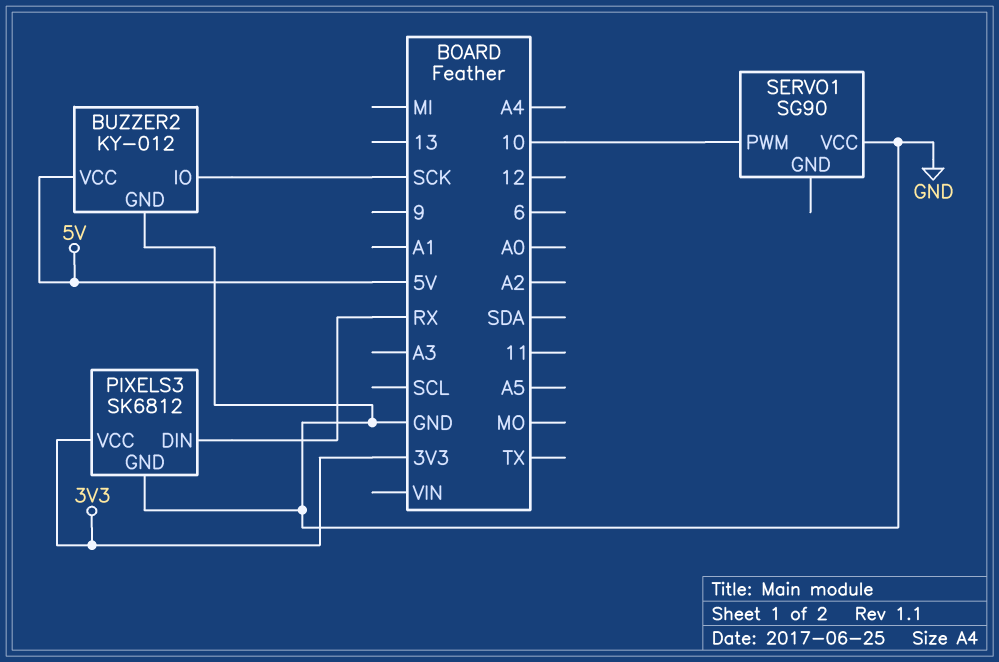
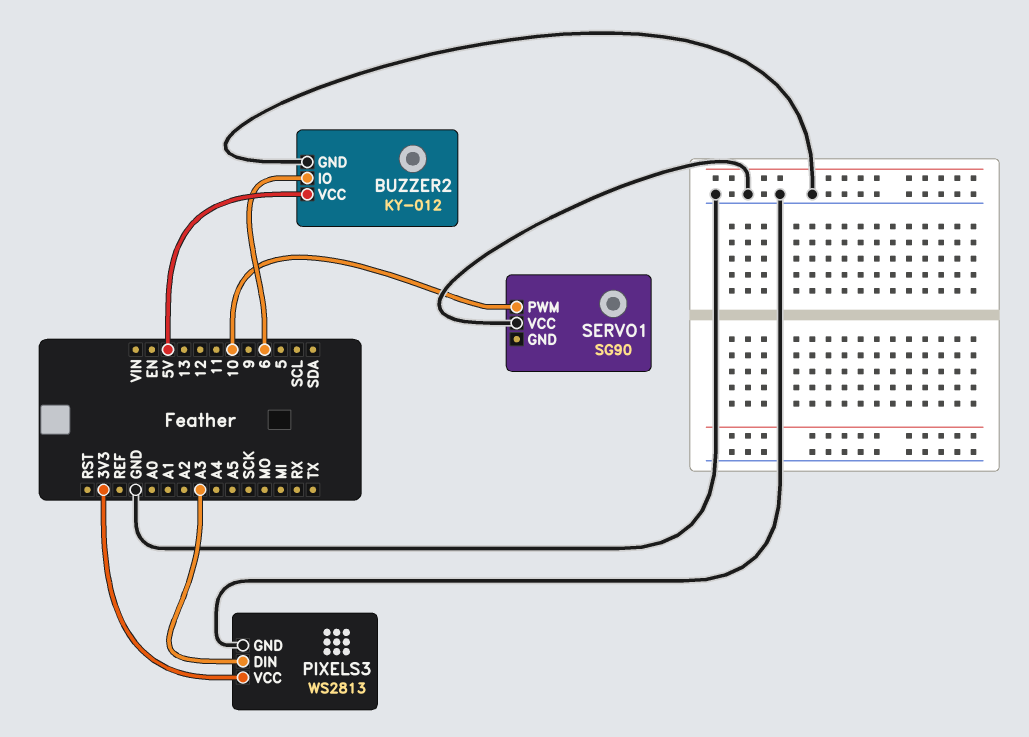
BUZZER2 pin IO: SCK -> 6
PIXELS3: SK6812 -> WS2813
PIXELS3 pin DIN: RX -> A3

